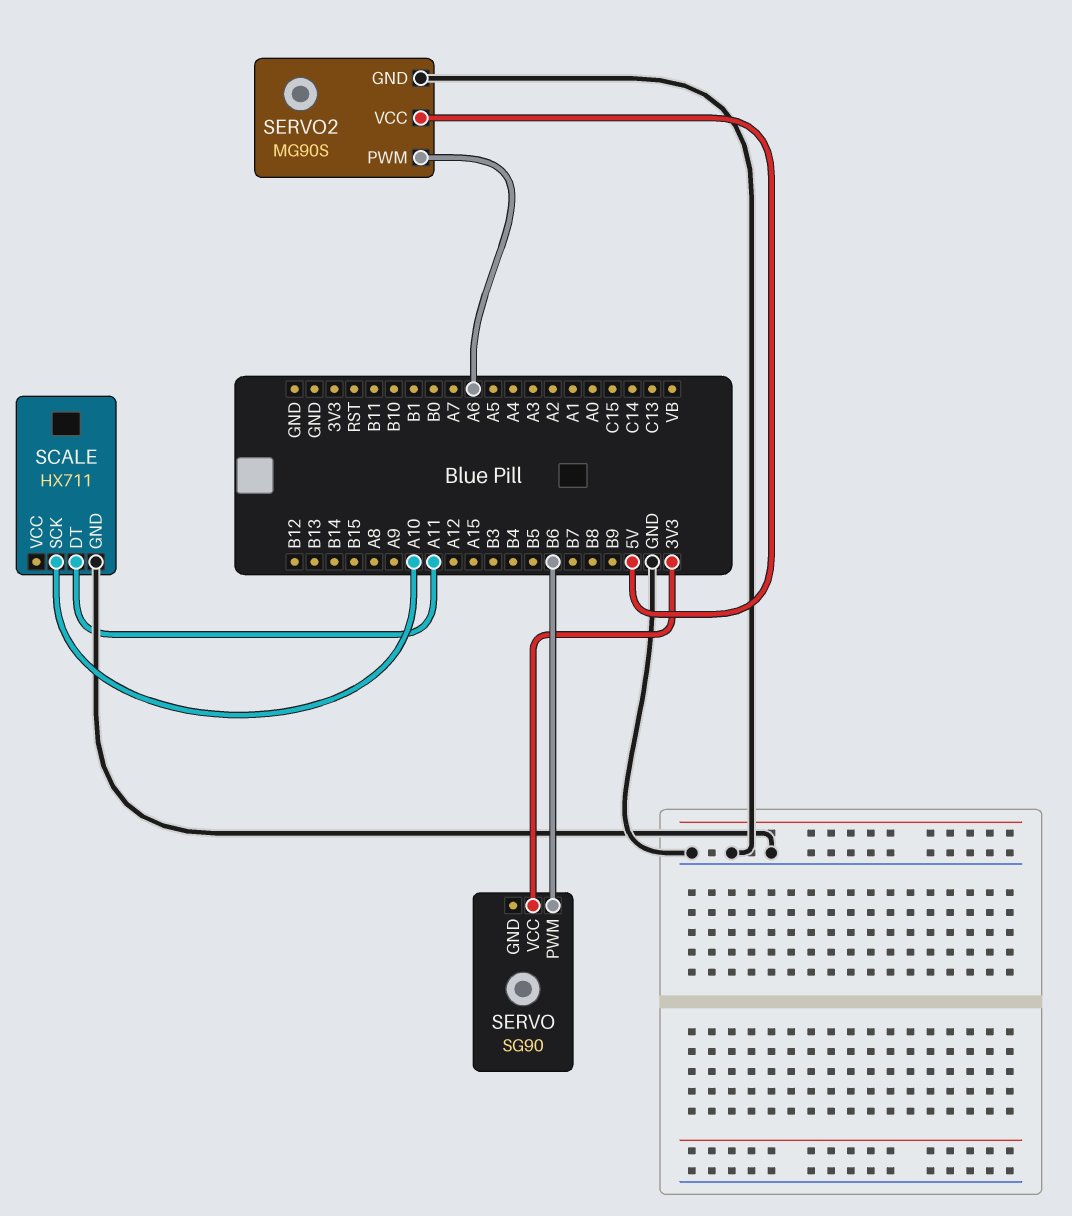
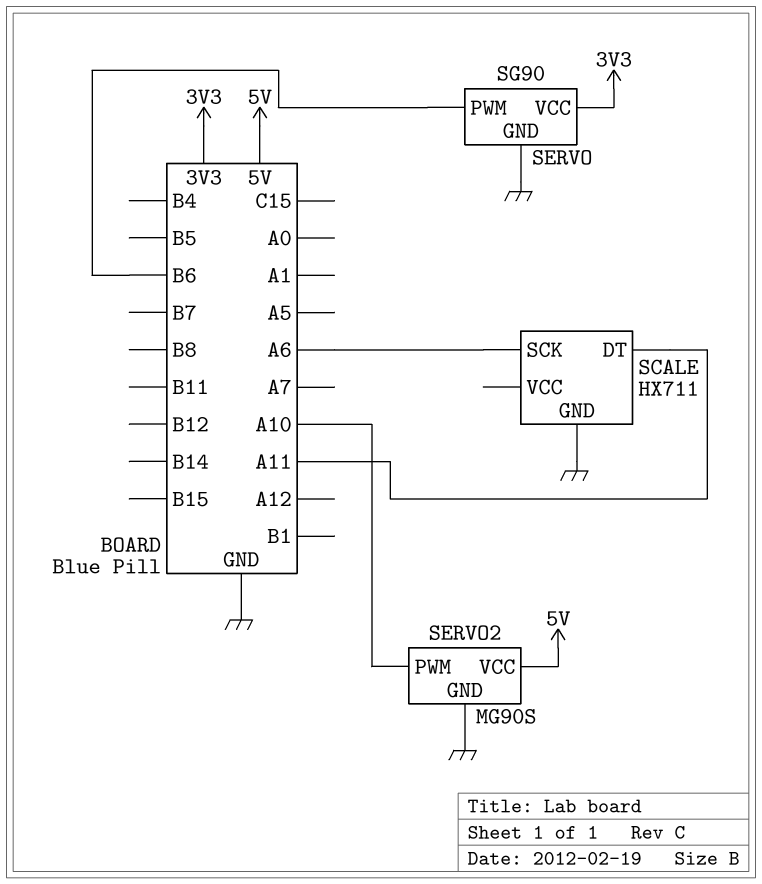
SCALE pin SCK: A10 -> A6
SERVO pin GND: none -> GND
SERVO2 pin PWM: A6 -> A10

